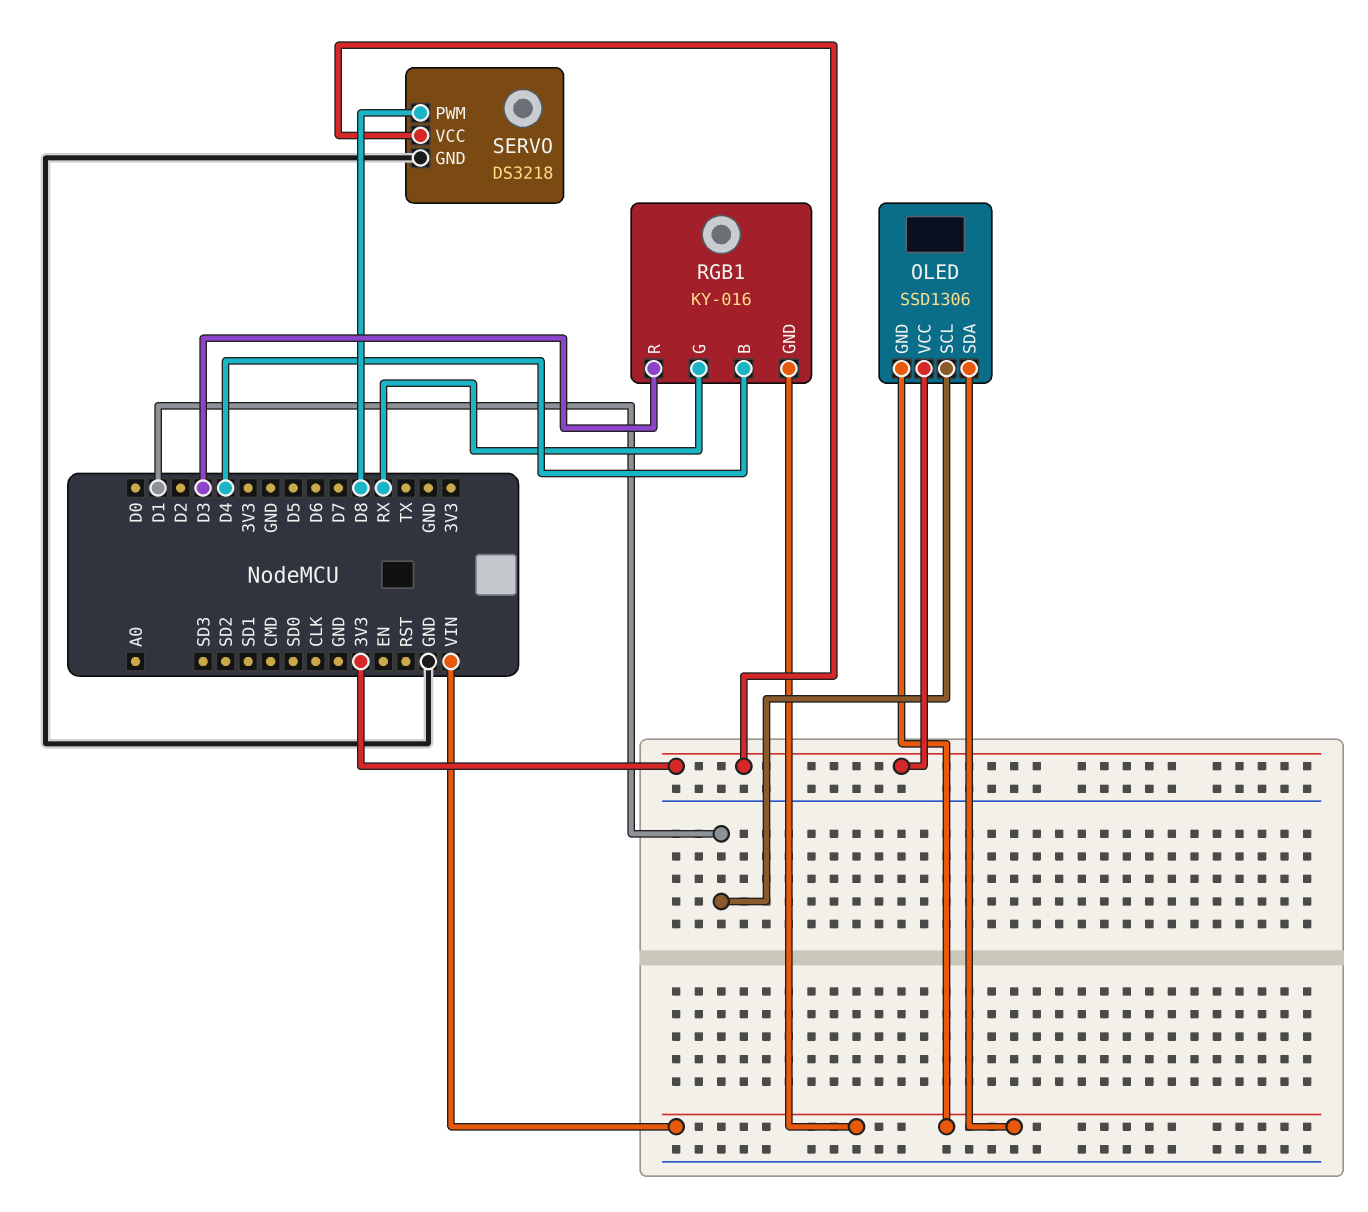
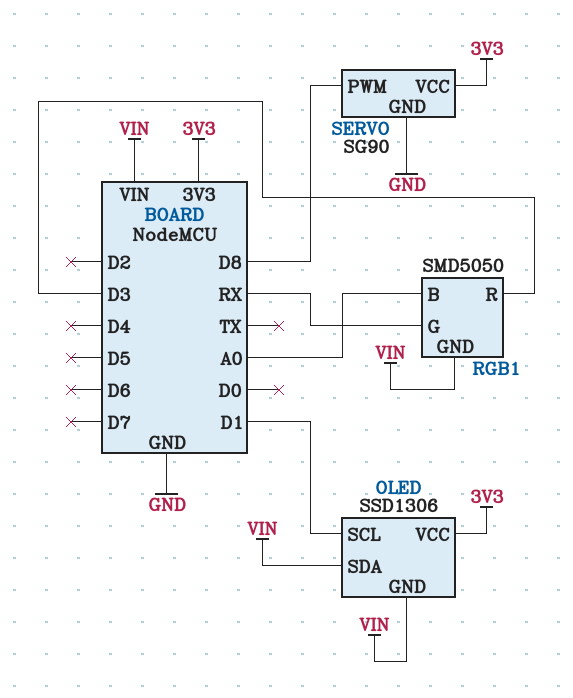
RGB1: KY-016 -> SMD5050
RGB1 pin B: D4 -> A0
SERVO: DS3218 -> SG90

